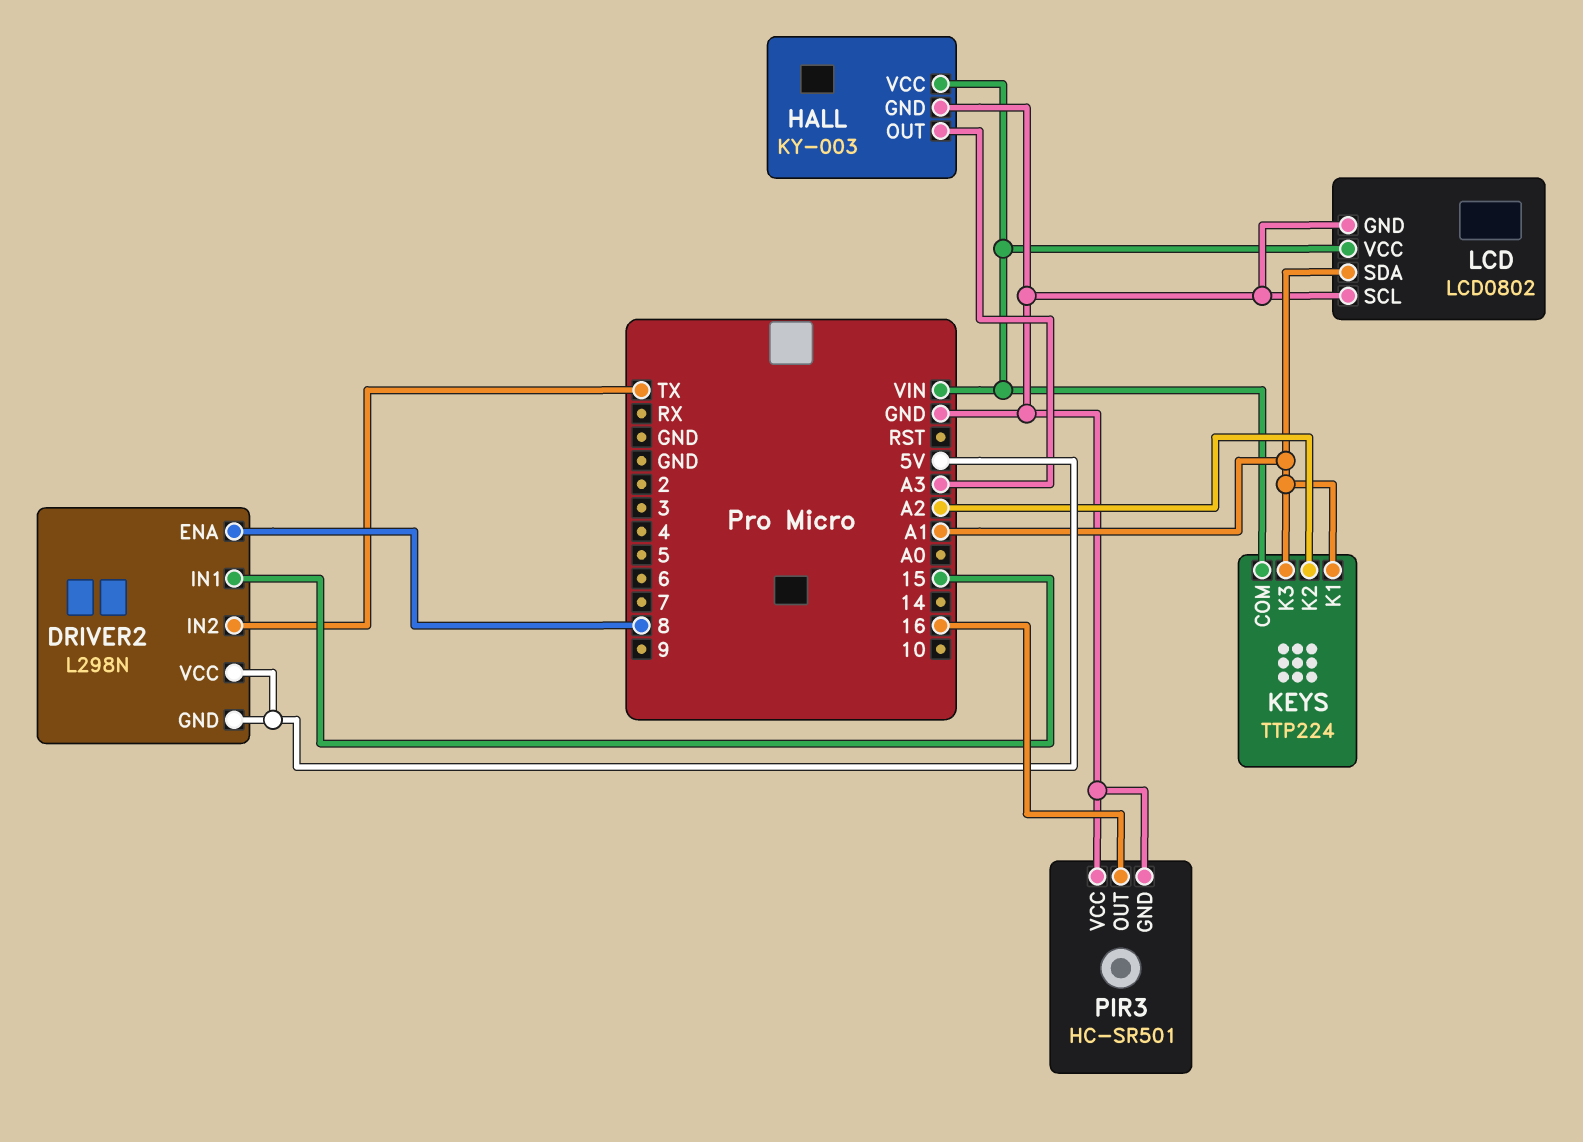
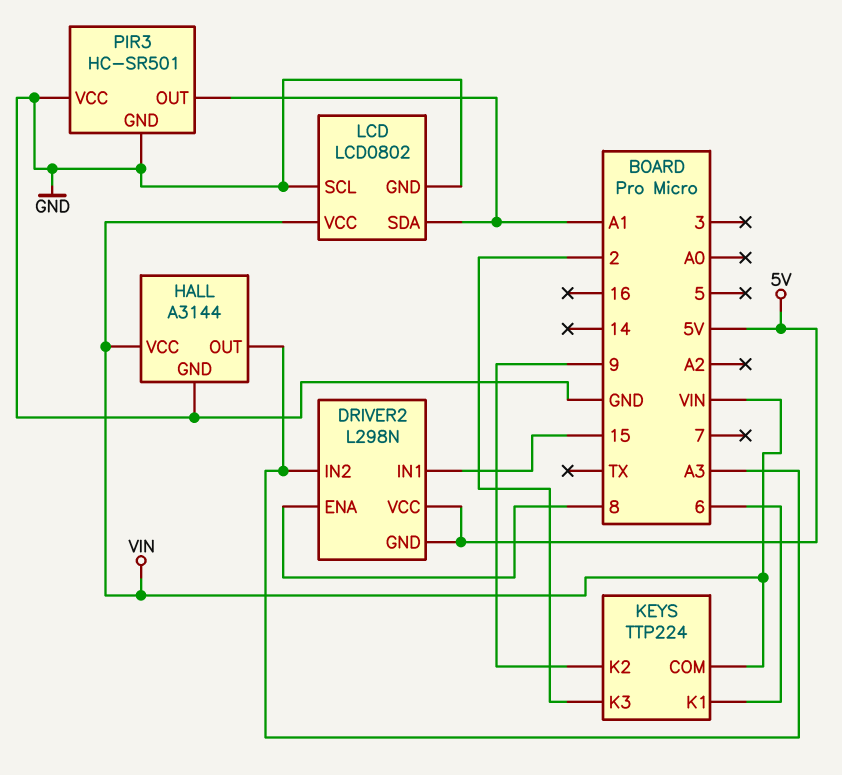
DRIVER2 pin IN2: TX -> A3
HALL: KY-003 -> A3144
KEYS pin K1: A1 -> 6
KEYS pin K2: A2 -> 9
KEYS pin K3: A1 -> 2
PIR3 pin OUT: 16 -> A1

